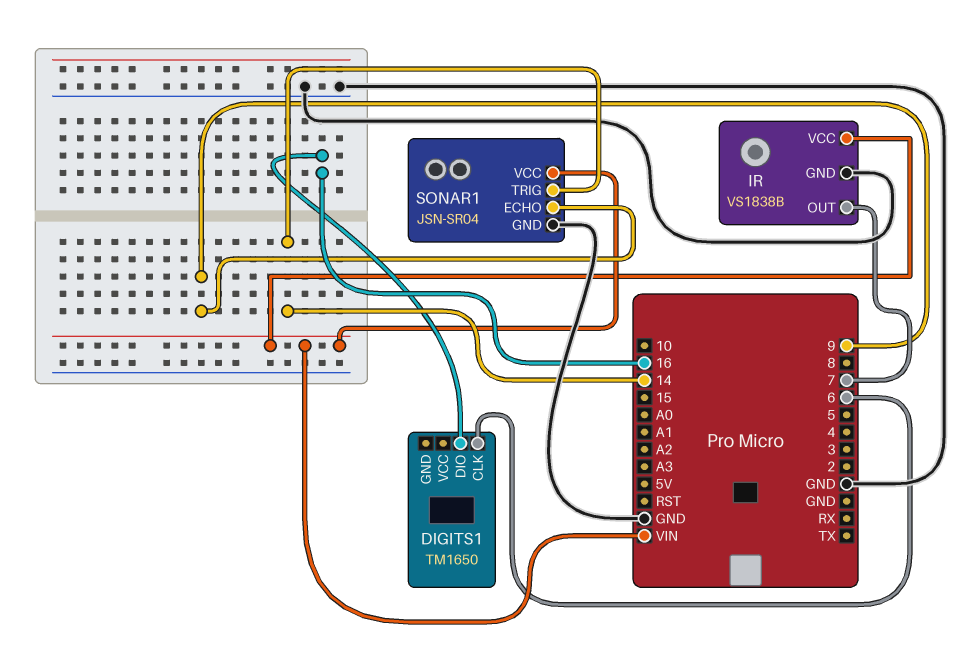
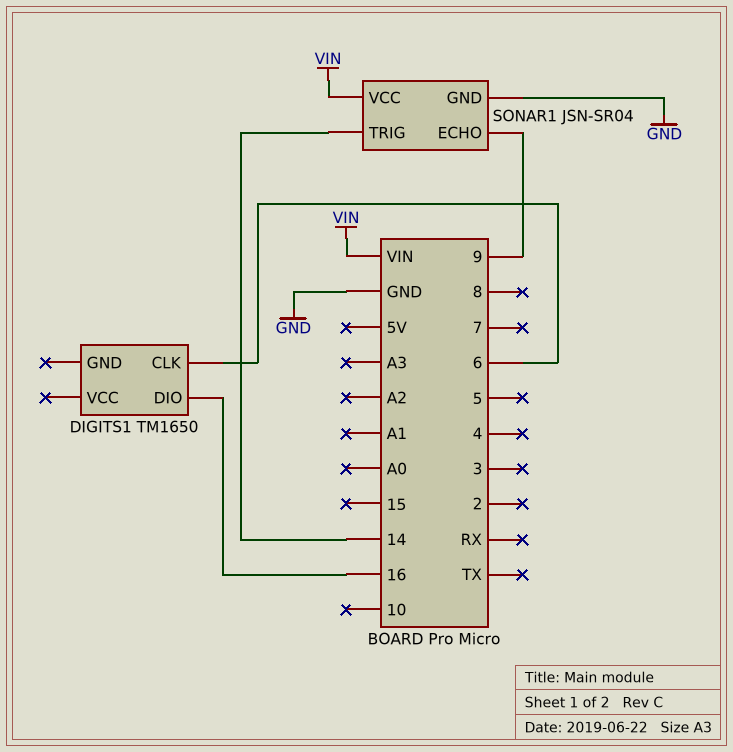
IR: VS1838B -> none
IR pin GND: GND -> none
IR pin OUT: 7 -> none
IR pin VCC: VIN -> none

